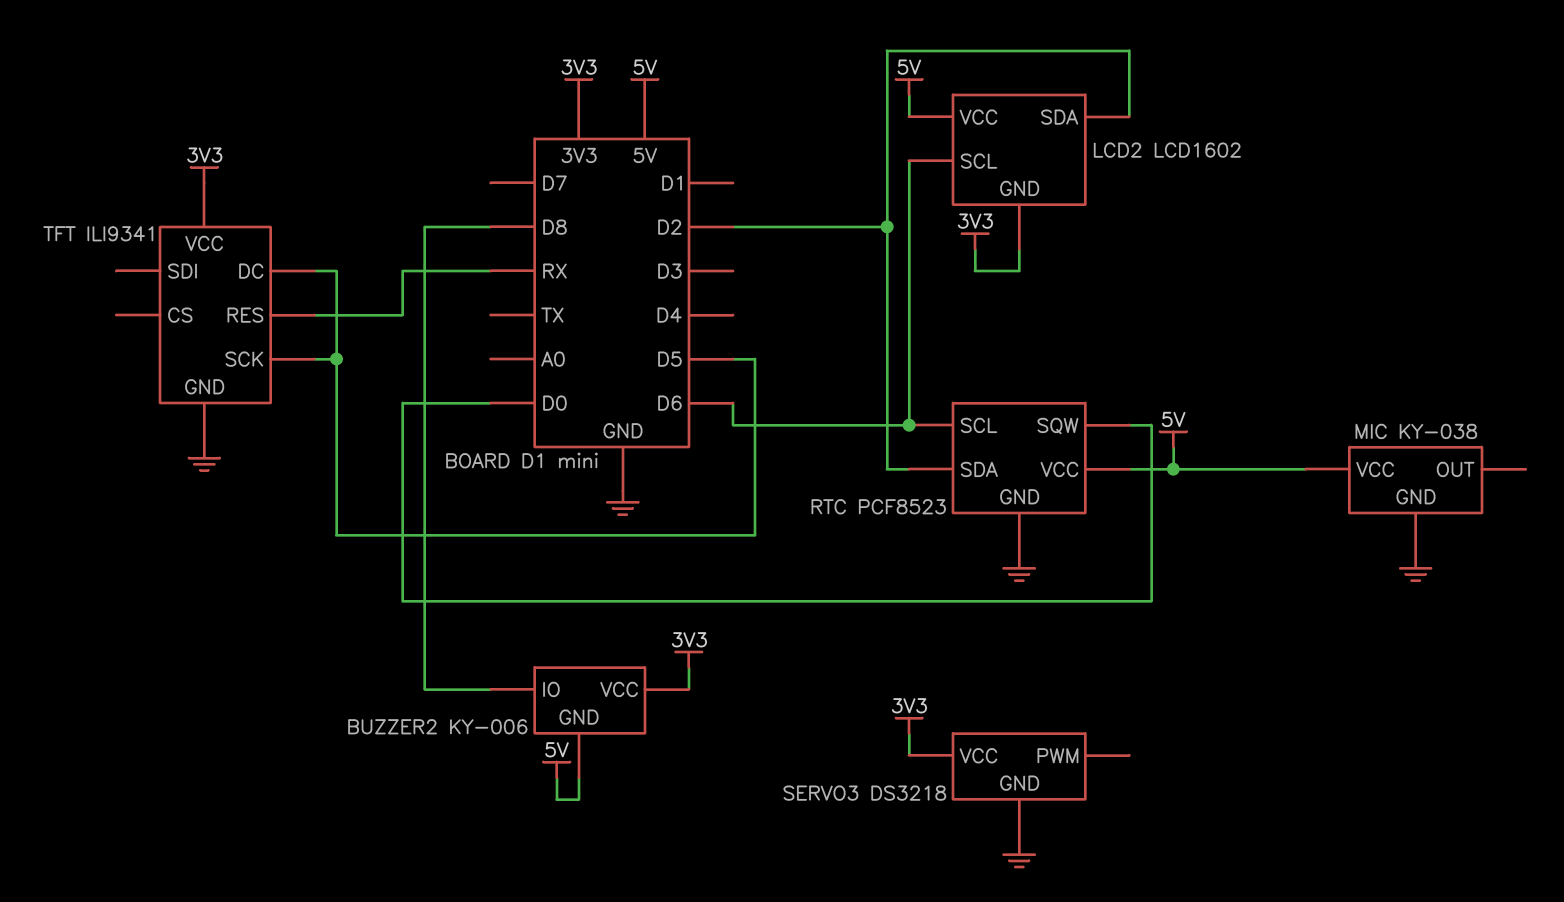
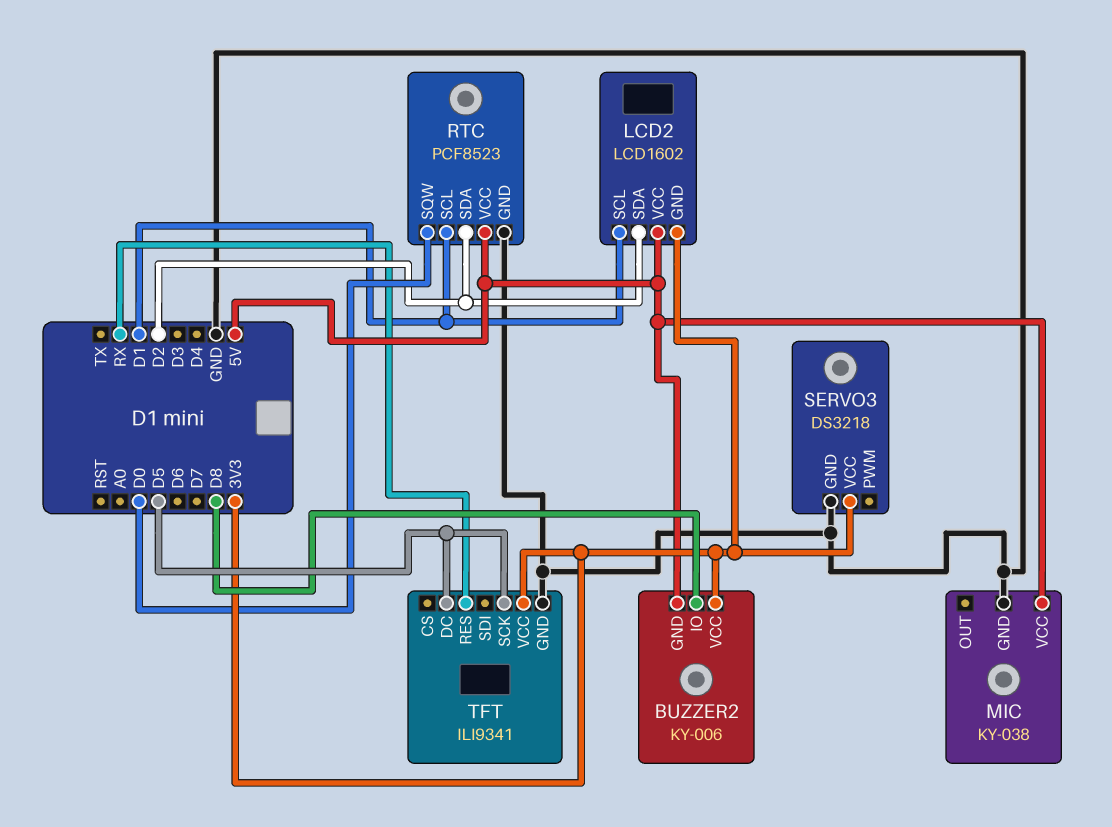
LCD2 pin SCL: D6 -> D1
RTC pin SCL: D6 -> D1

